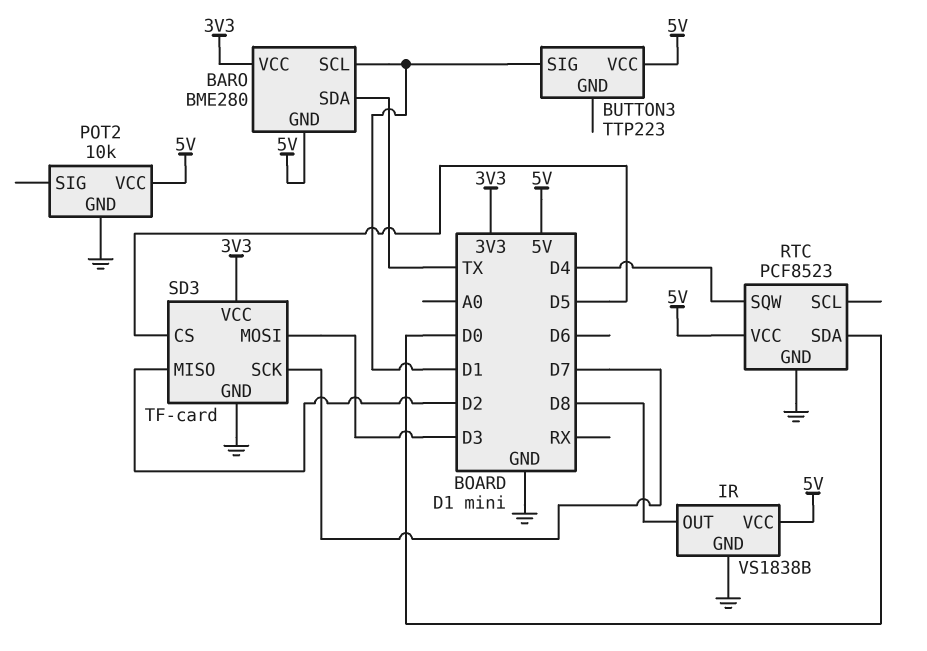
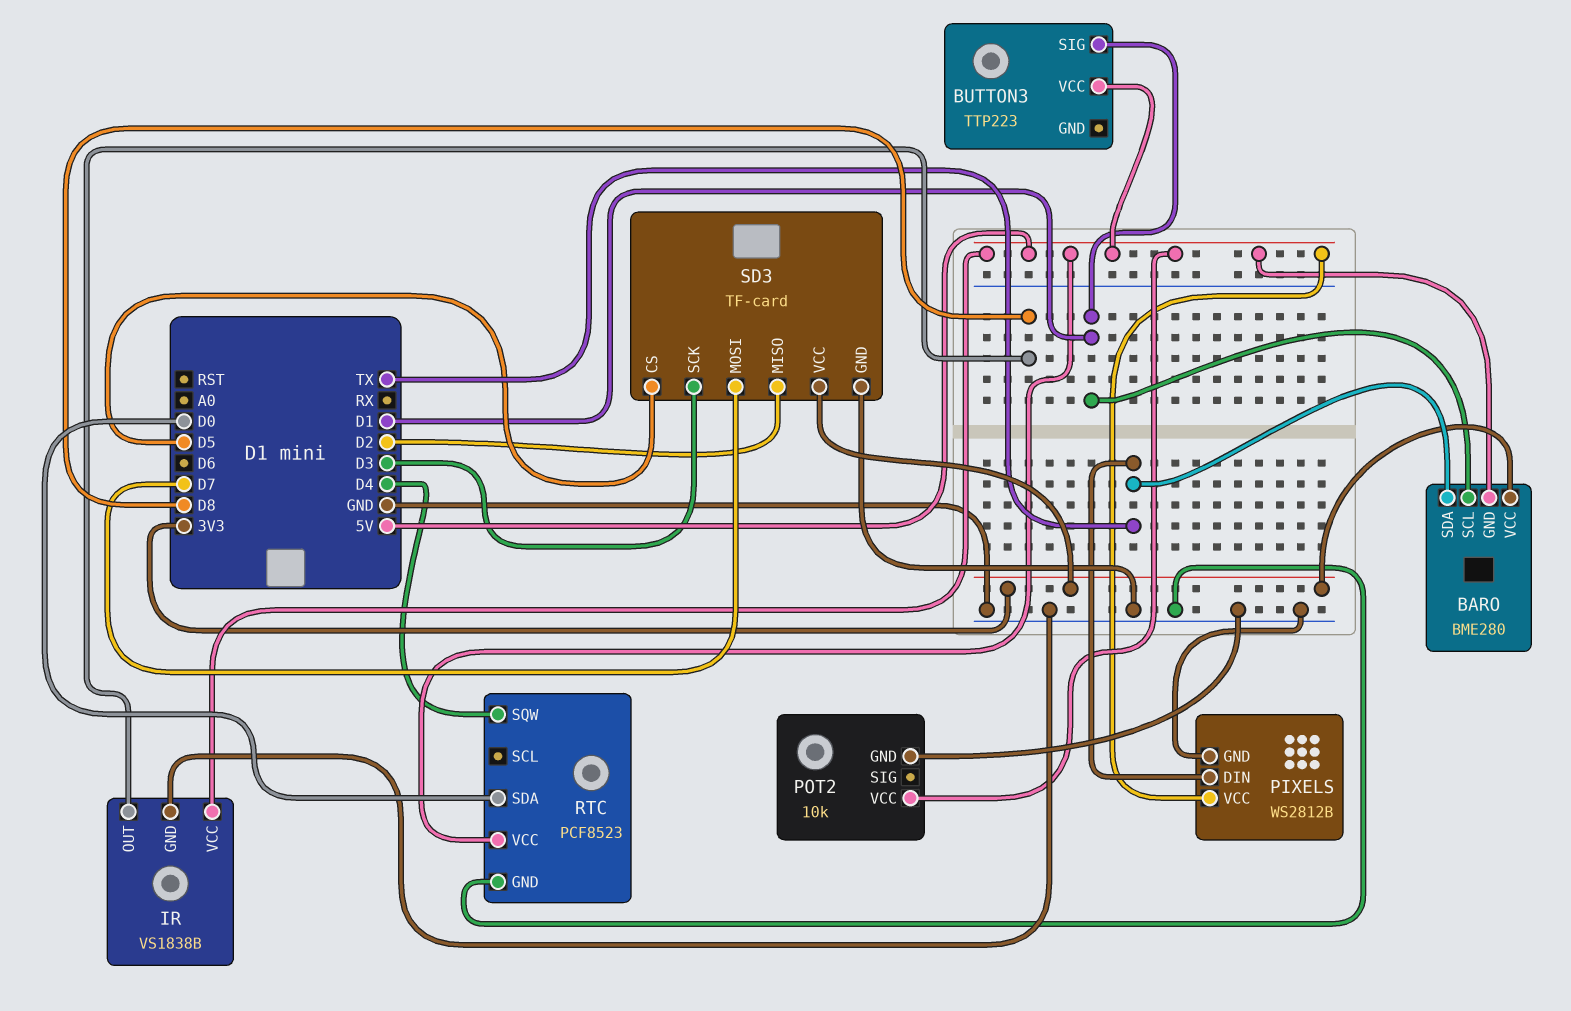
PIXELS: none -> WS2812B
PIXELS pin DIN: none -> TX
PIXELS pin GND: none -> GND
PIXELS pin VCC: none -> 5V
SD3 pin MOSI: D3 -> D7
SD3 pin SCK: D7 -> D3

